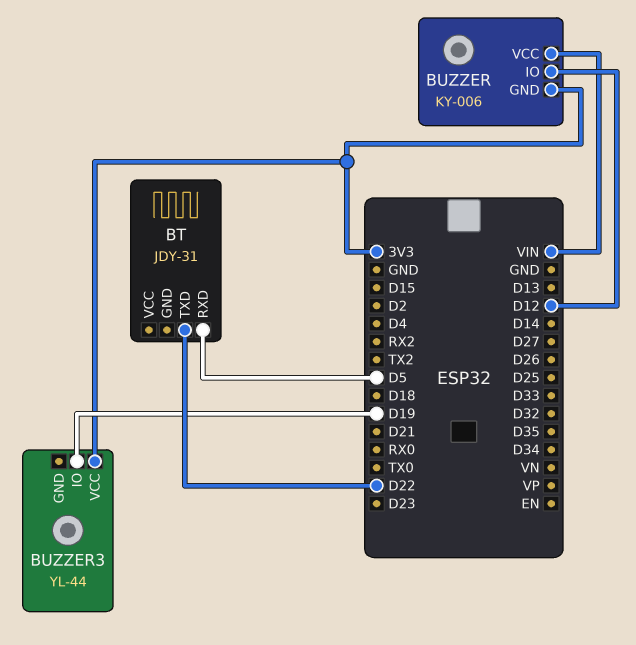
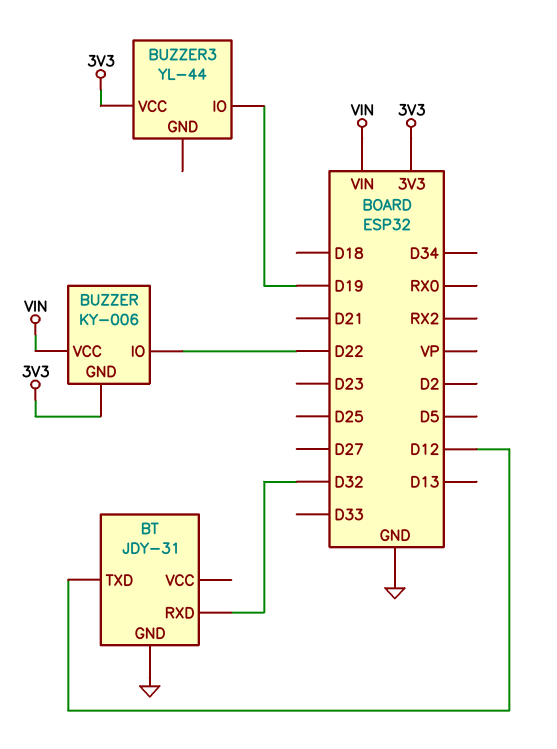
BT pin GND: none -> GND
BT pin RXD: D5 -> D32
BT pin TXD: D22 -> D12
BUZZER pin IO: D12 -> D22

